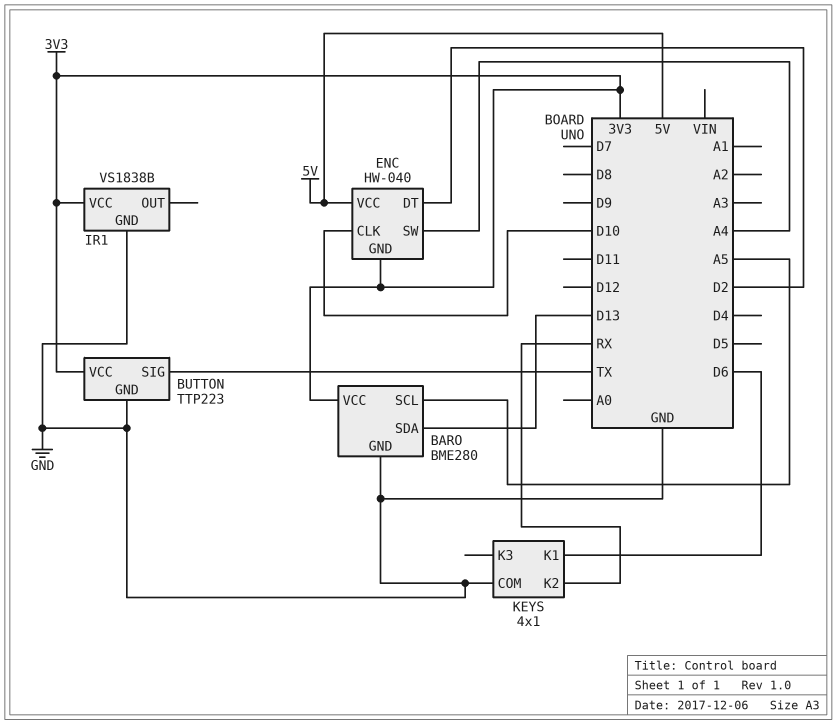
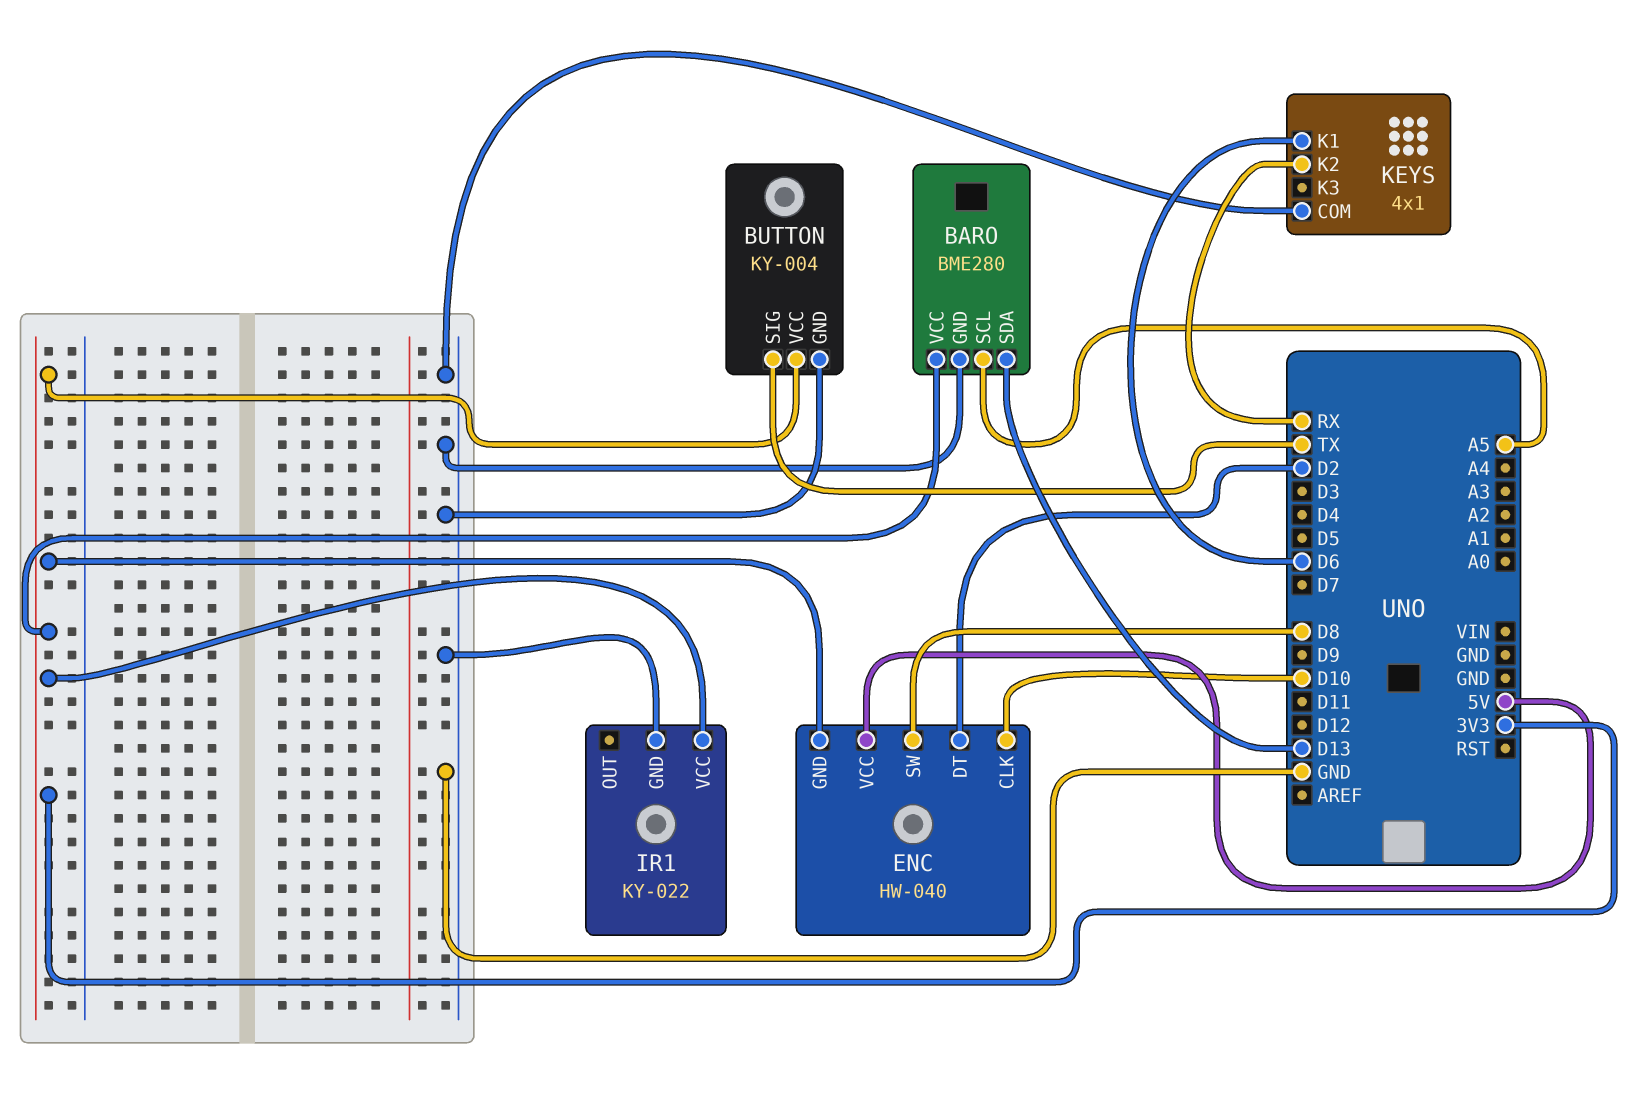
BUTTON: TTP223 -> KY-004
ENC pin SW: A4 -> D8
IR1: VS1838B -> KY-022

